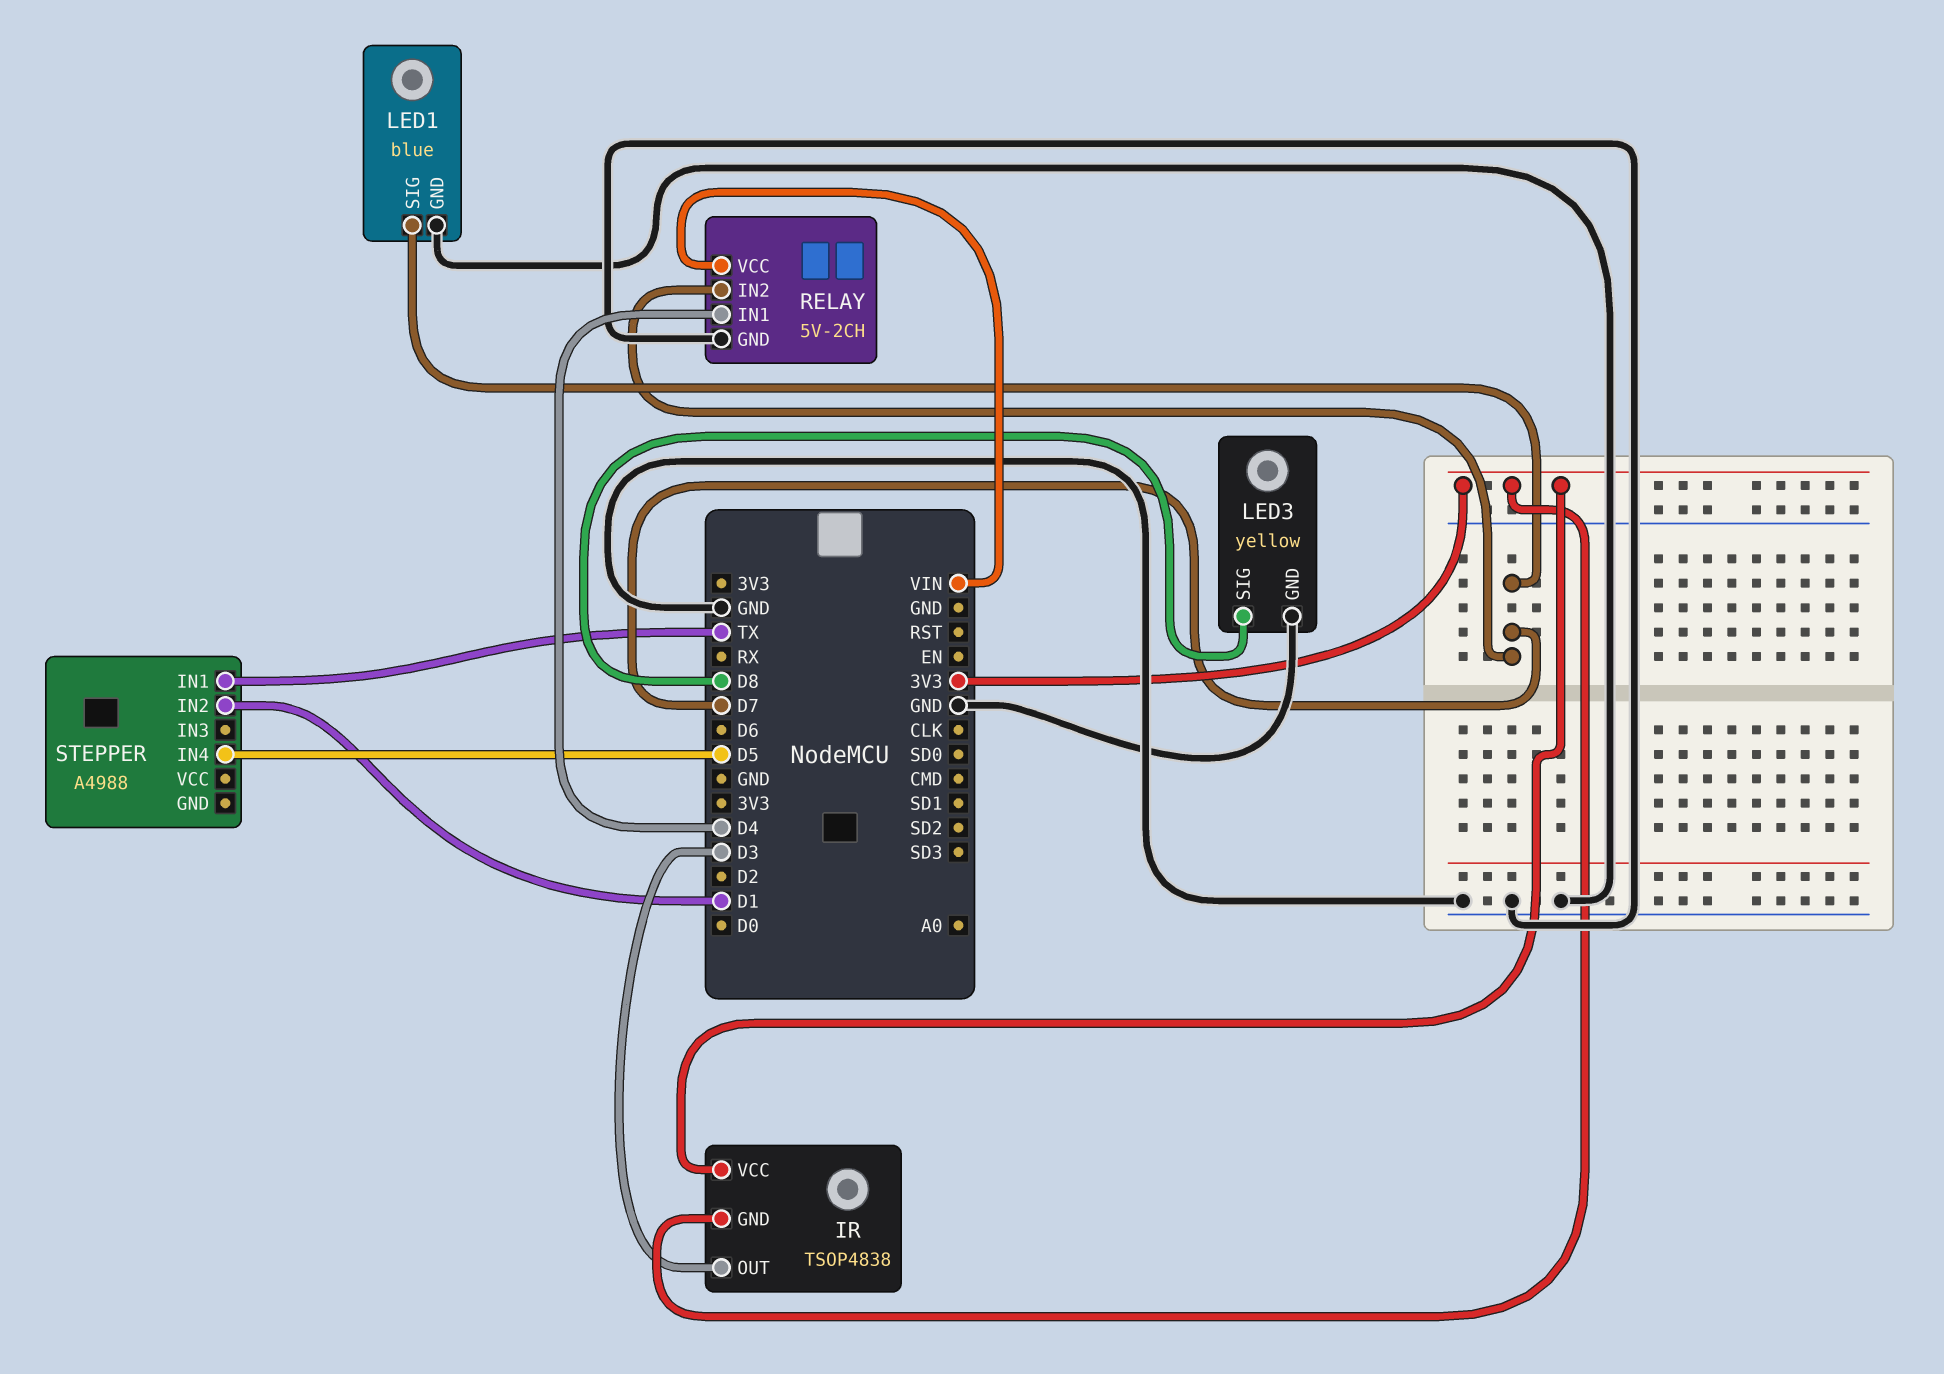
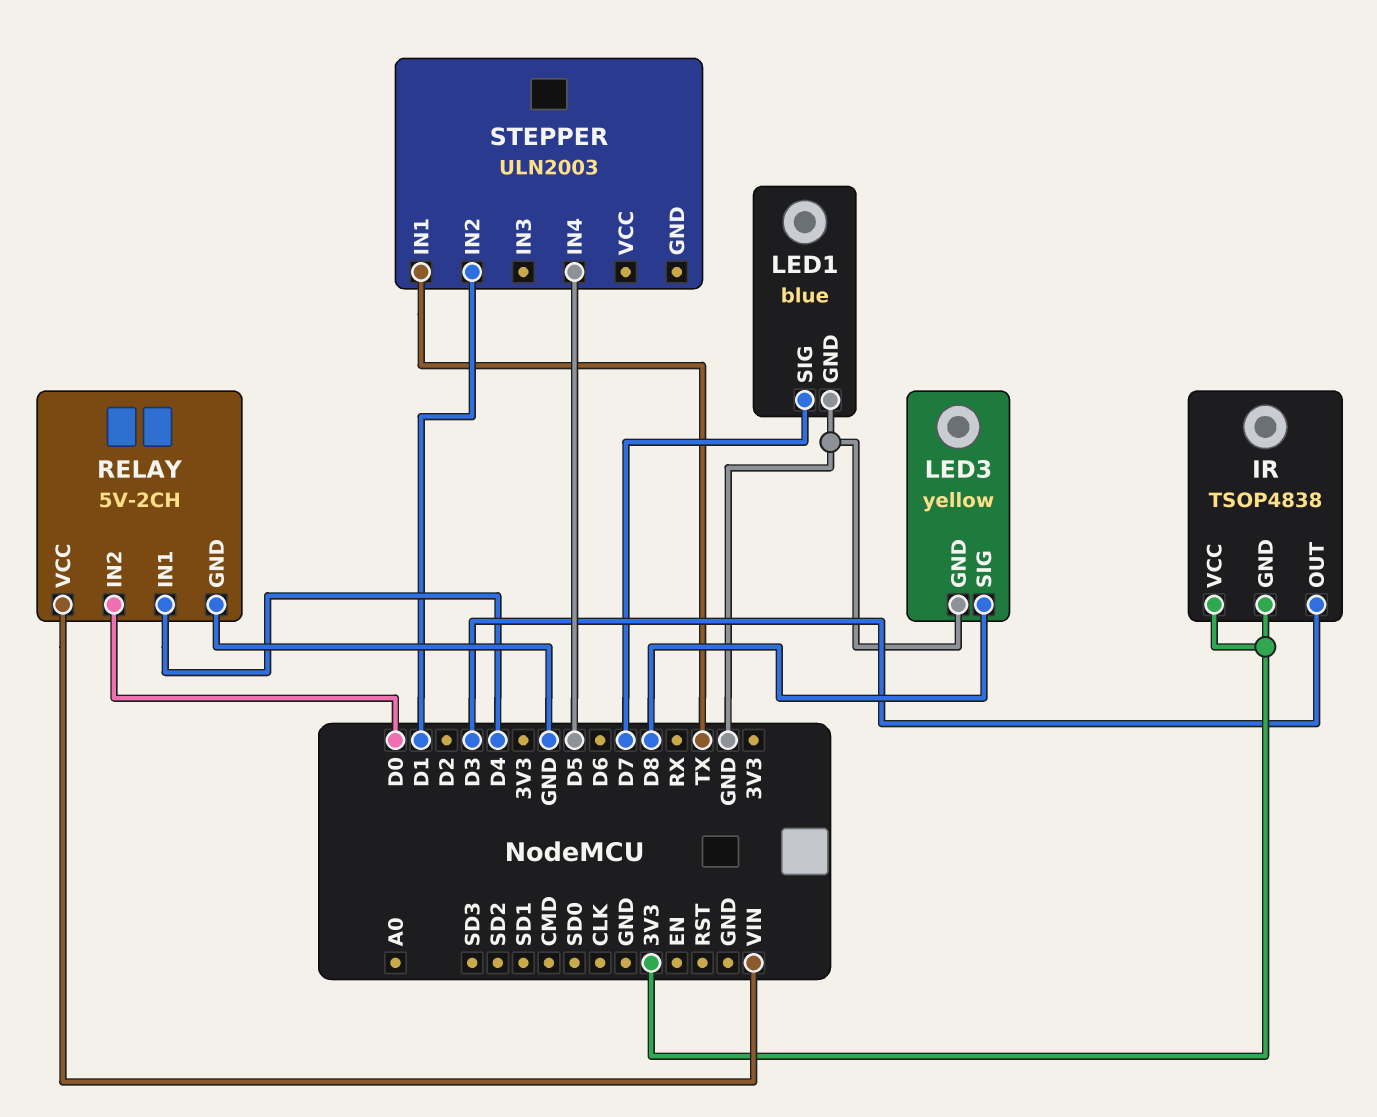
RELAY pin IN2: D7 -> D0
STEPPER: A4988 -> ULN2003

